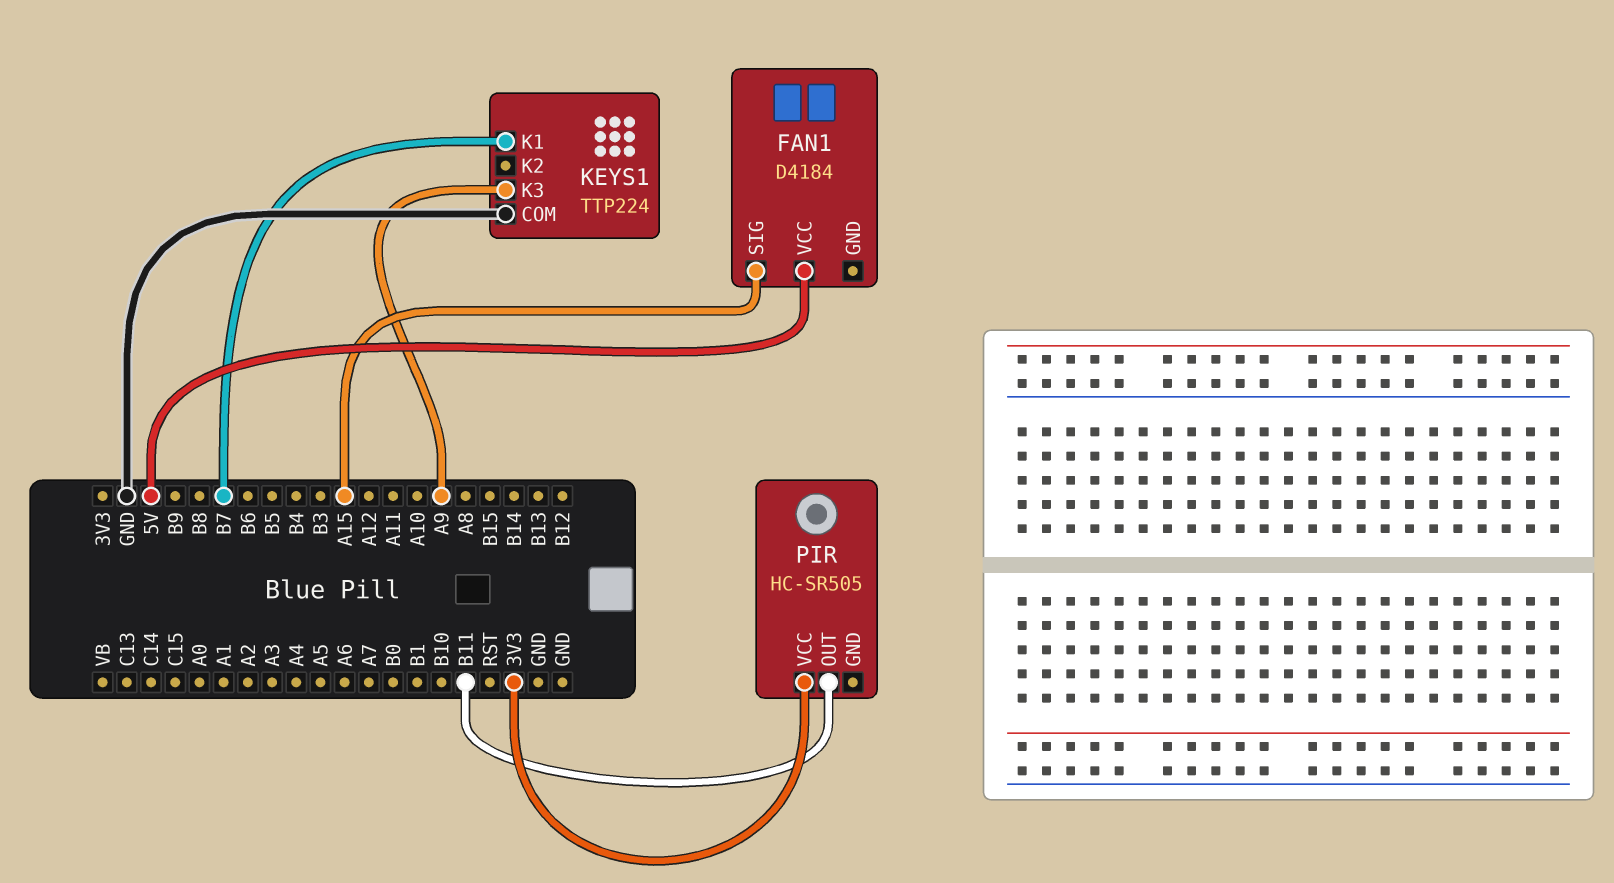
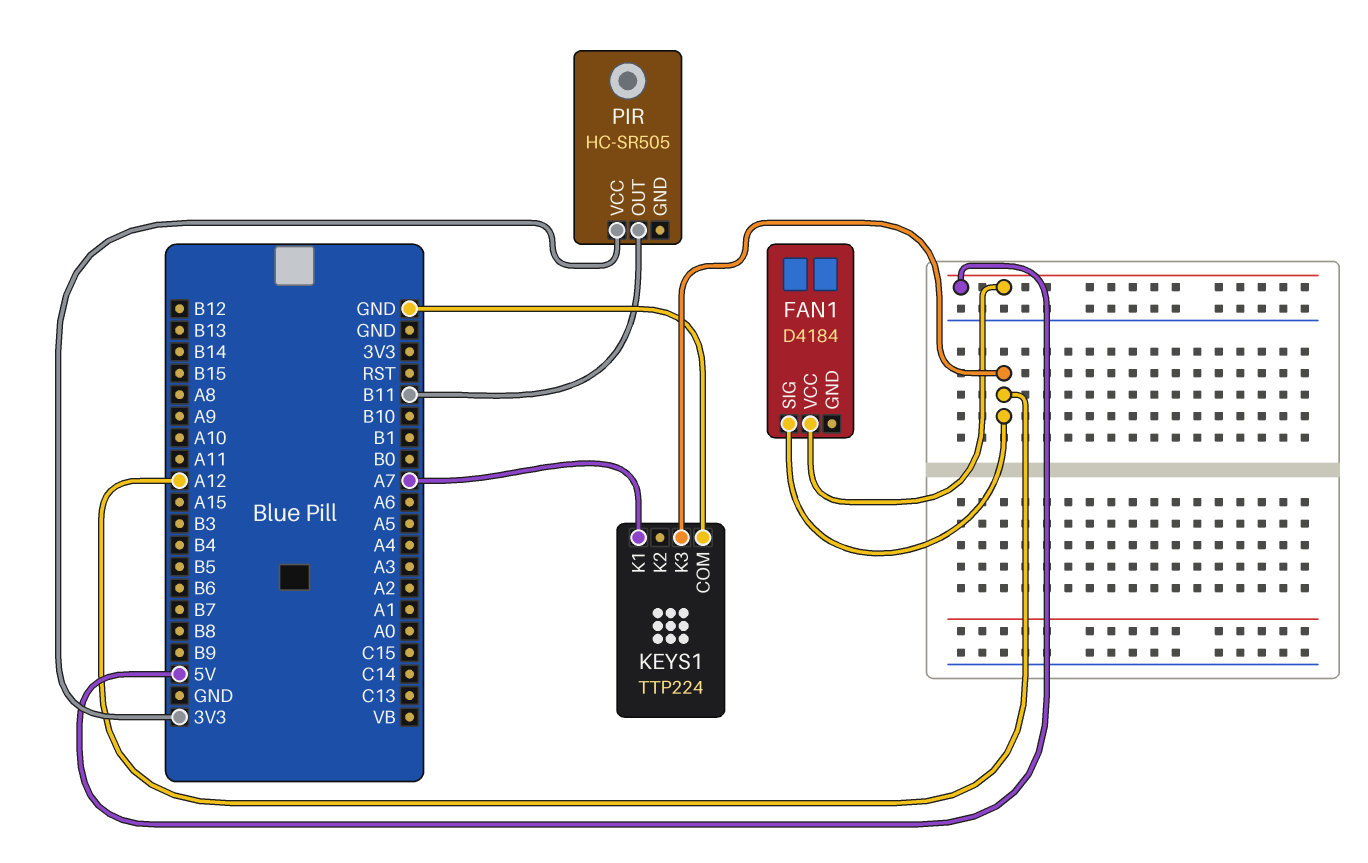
FAN1 pin SIG: A15 -> A12
KEYS1 pin K1: B7 -> A7
KEYS1 pin K3: A9 -> A12

